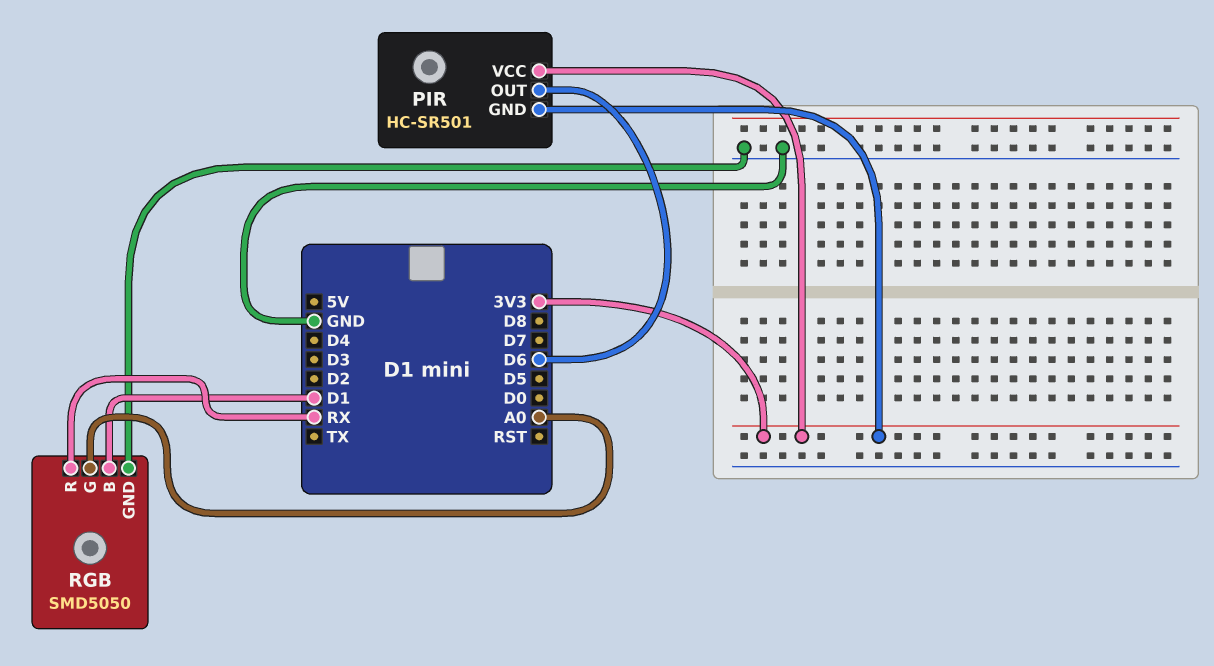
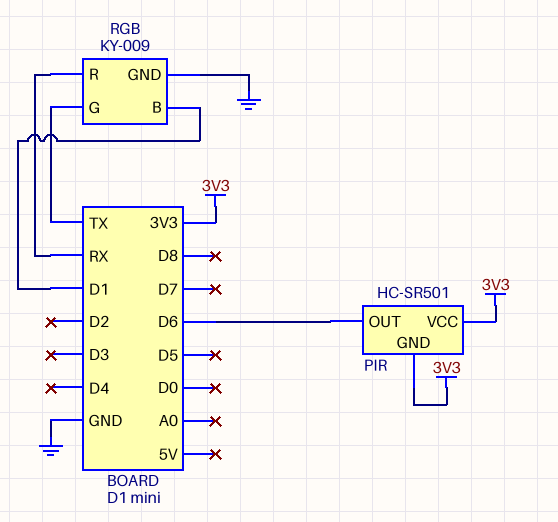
RGB: SMD5050 -> KY-009
RGB pin G: A0 -> TX

